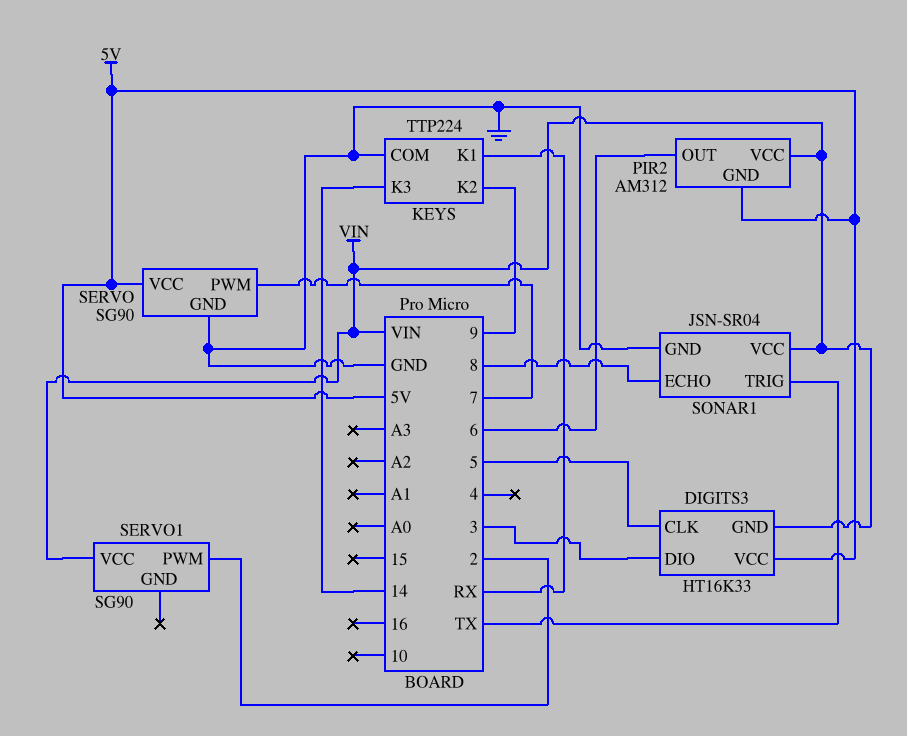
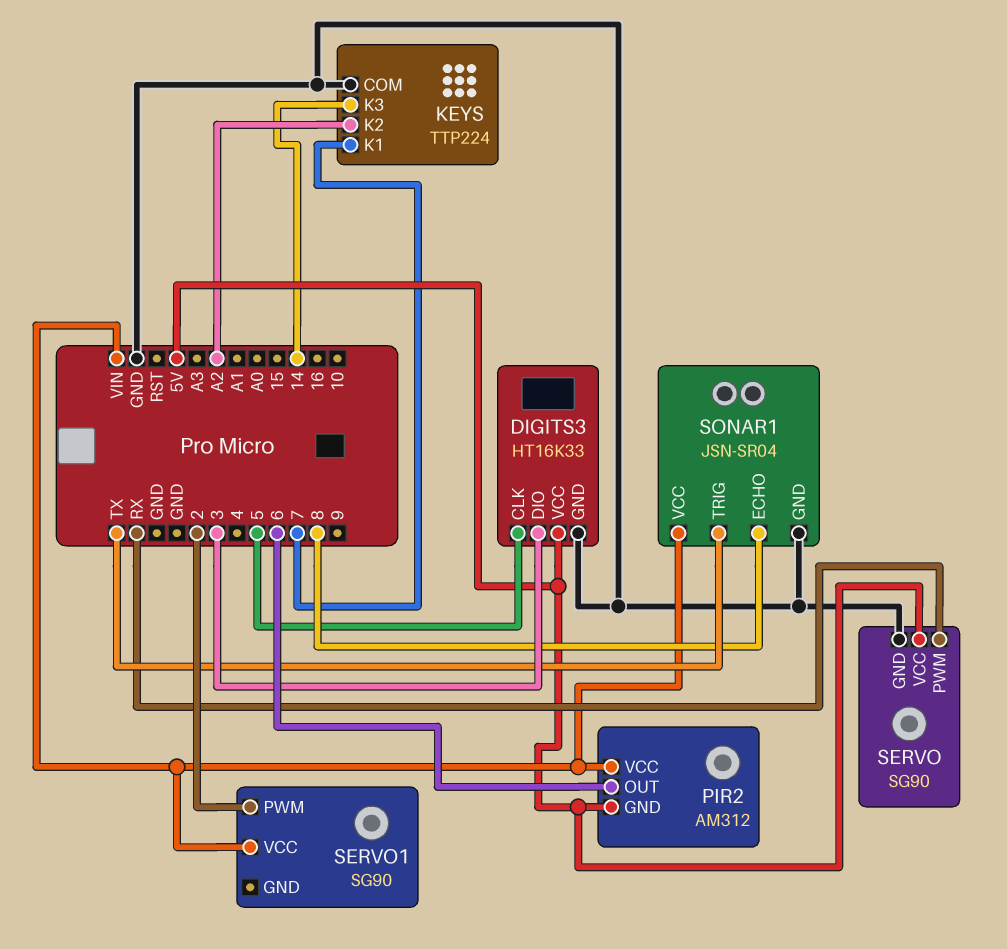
DIGITS3 pin GND: VIN -> GND
KEYS pin K1: RX -> 7
KEYS pin K2: 9 -> A2
SERVO pin PWM: 7 -> RX

